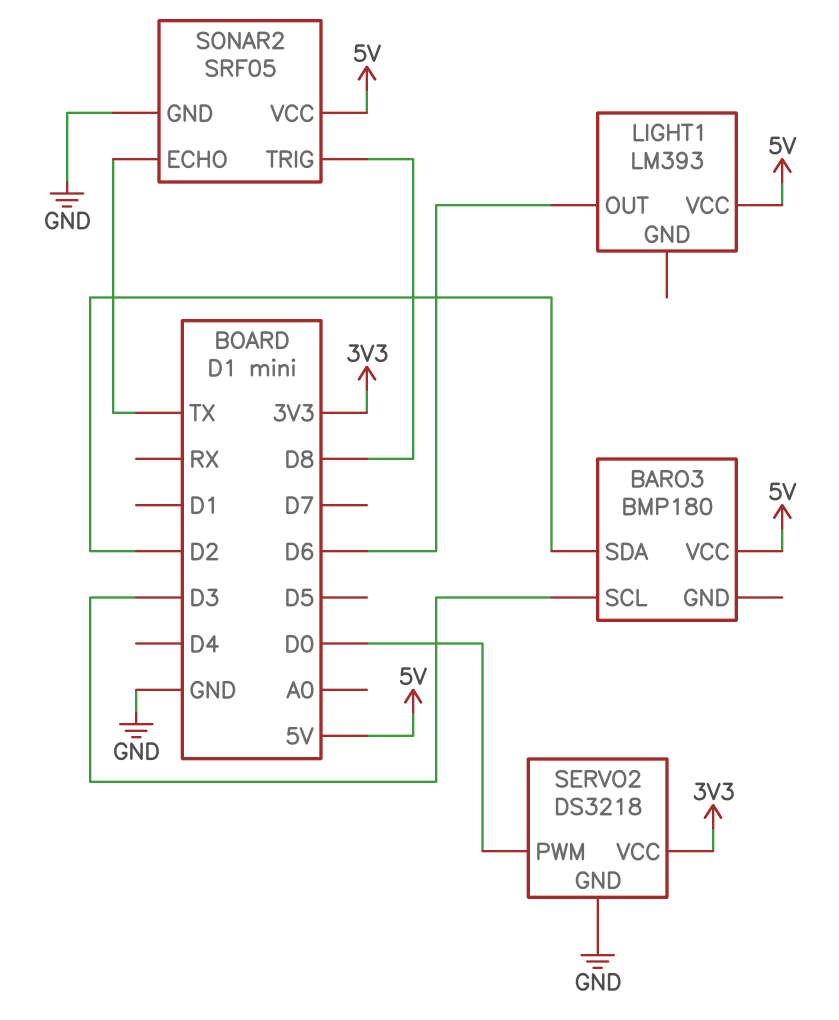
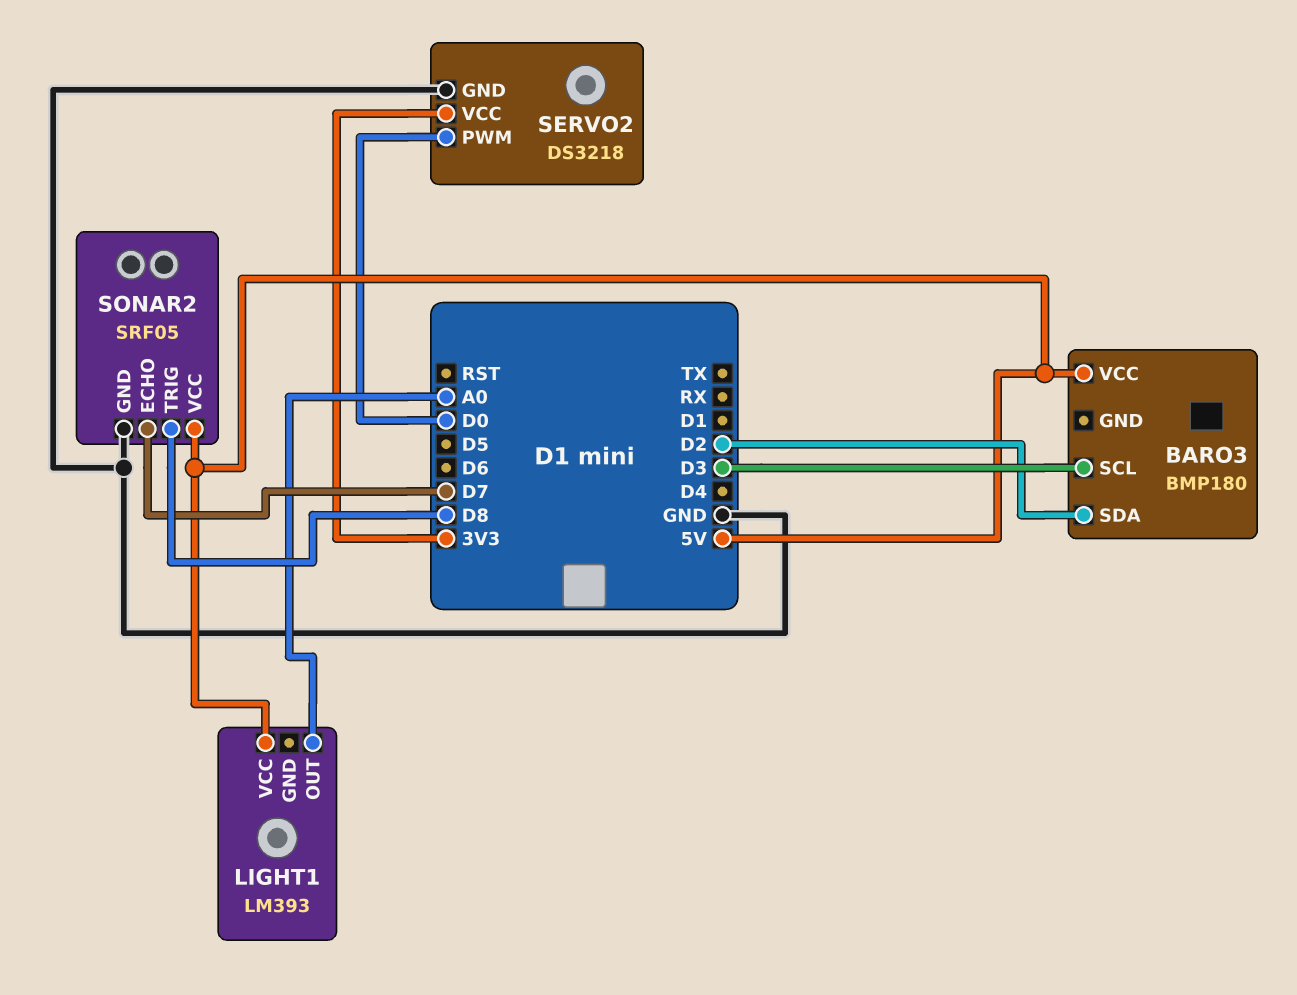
LIGHT1 pin OUT: D6 -> A0
SONAR2 pin ECHO: TX -> D7

